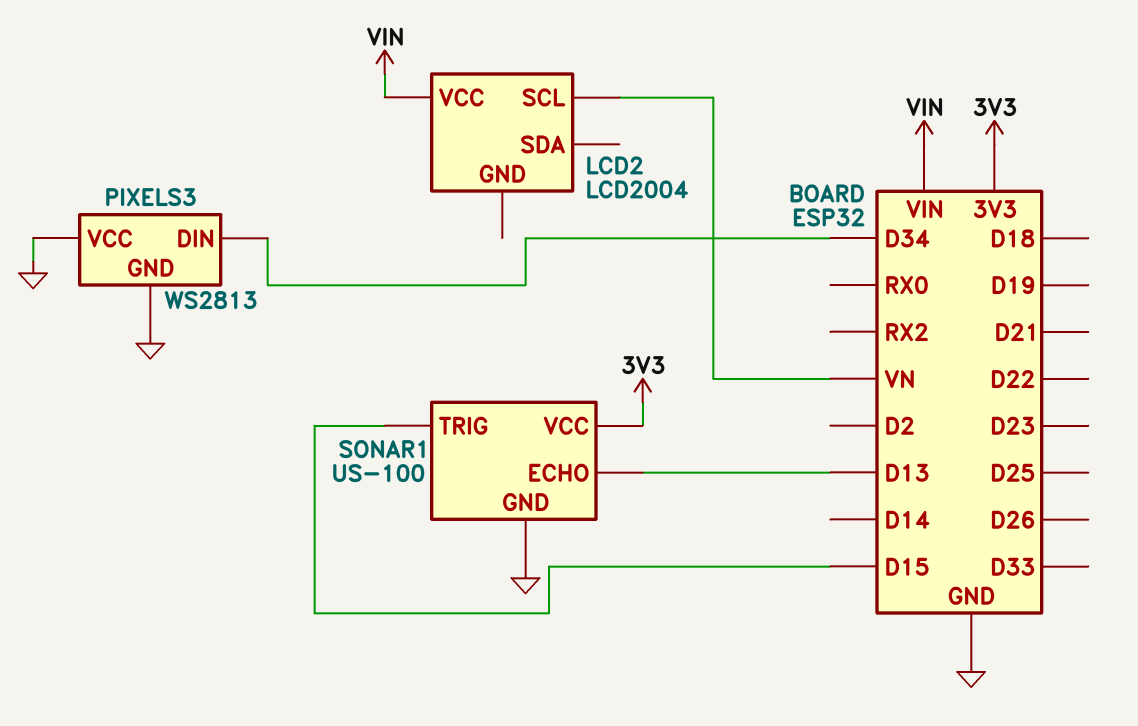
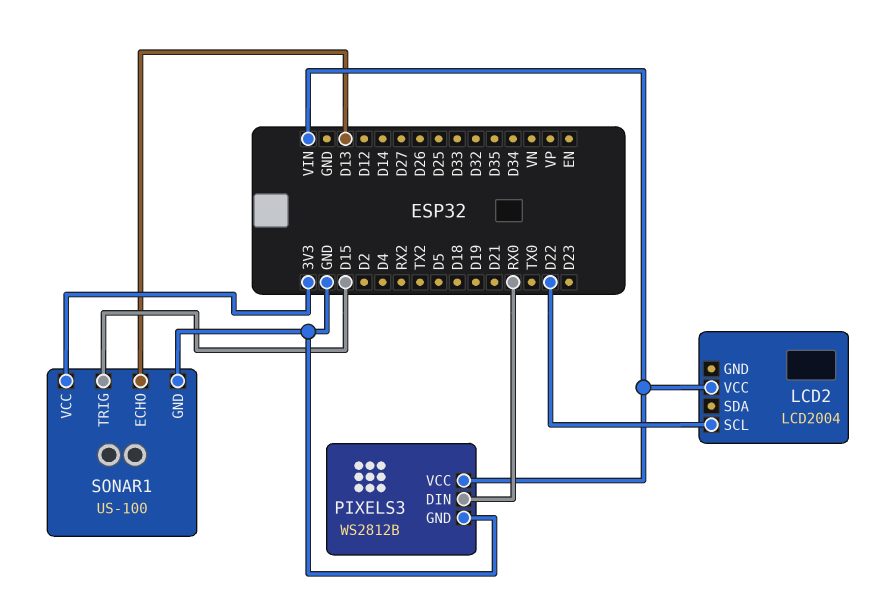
LCD2 pin SCL: VN -> D22
PIXELS3: WS2813 -> WS2812B
PIXELS3 pin DIN: D34 -> RX0
PIXELS3 pin VCC: GND -> VIN

